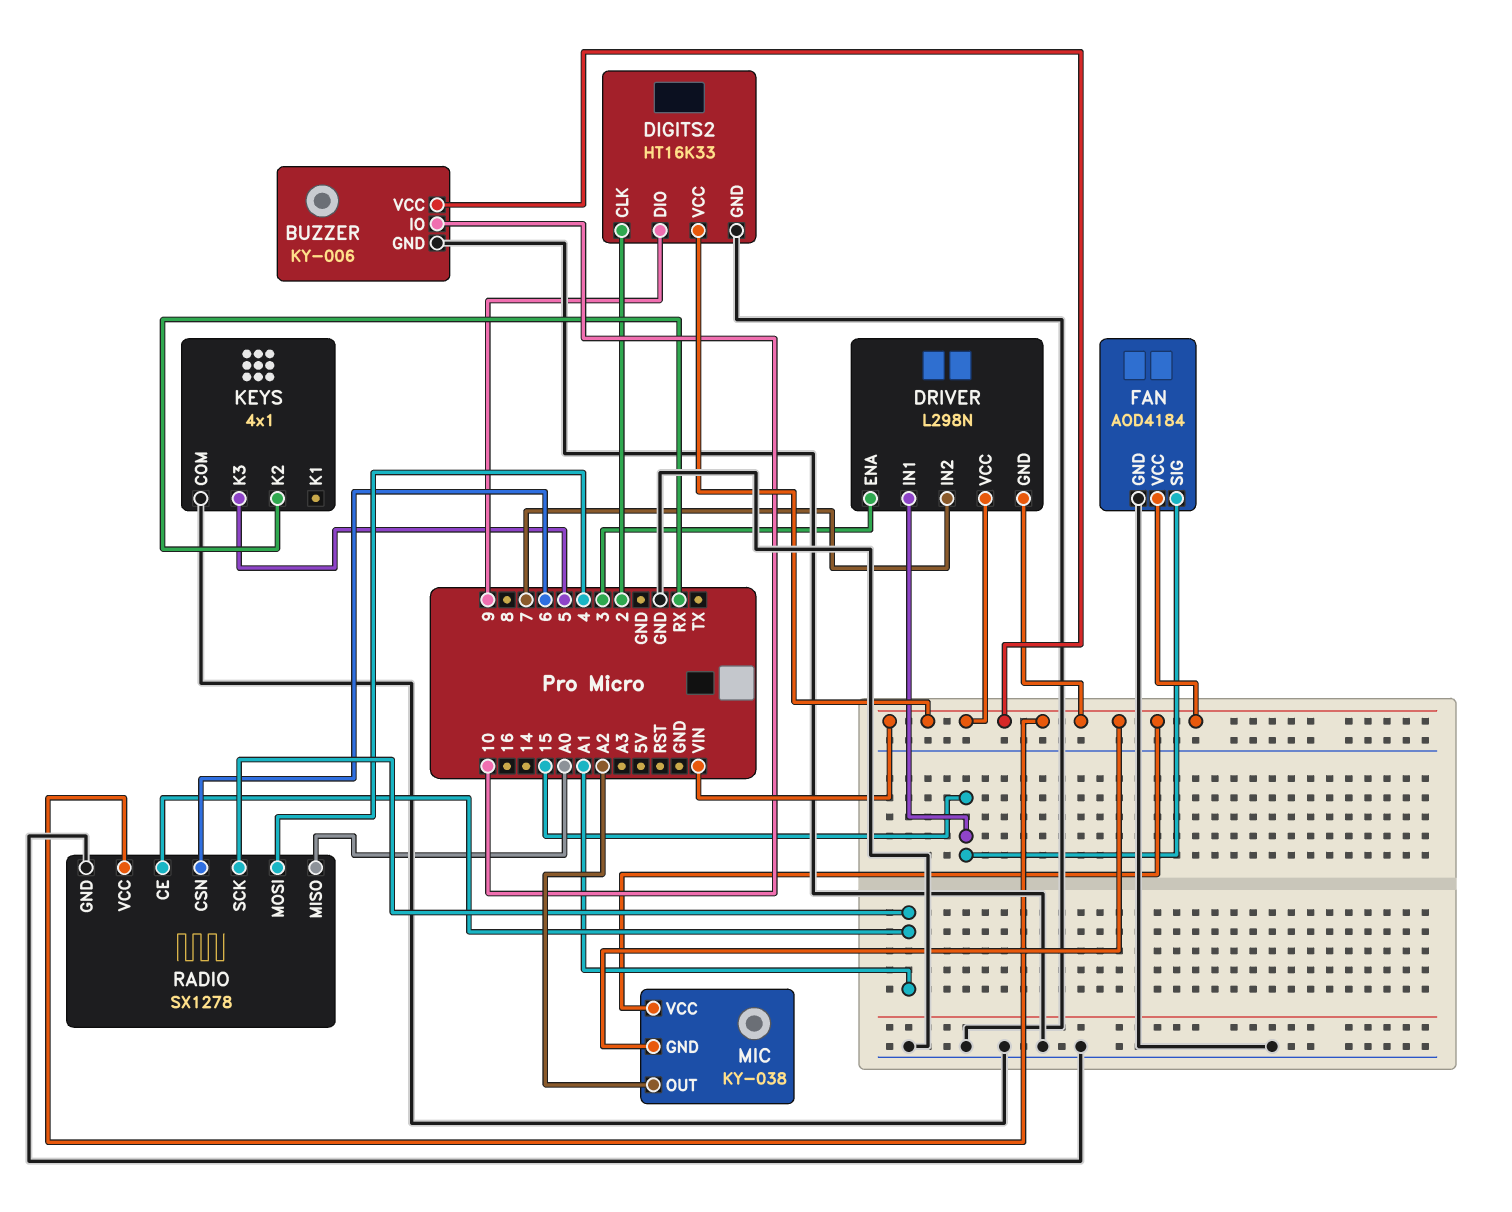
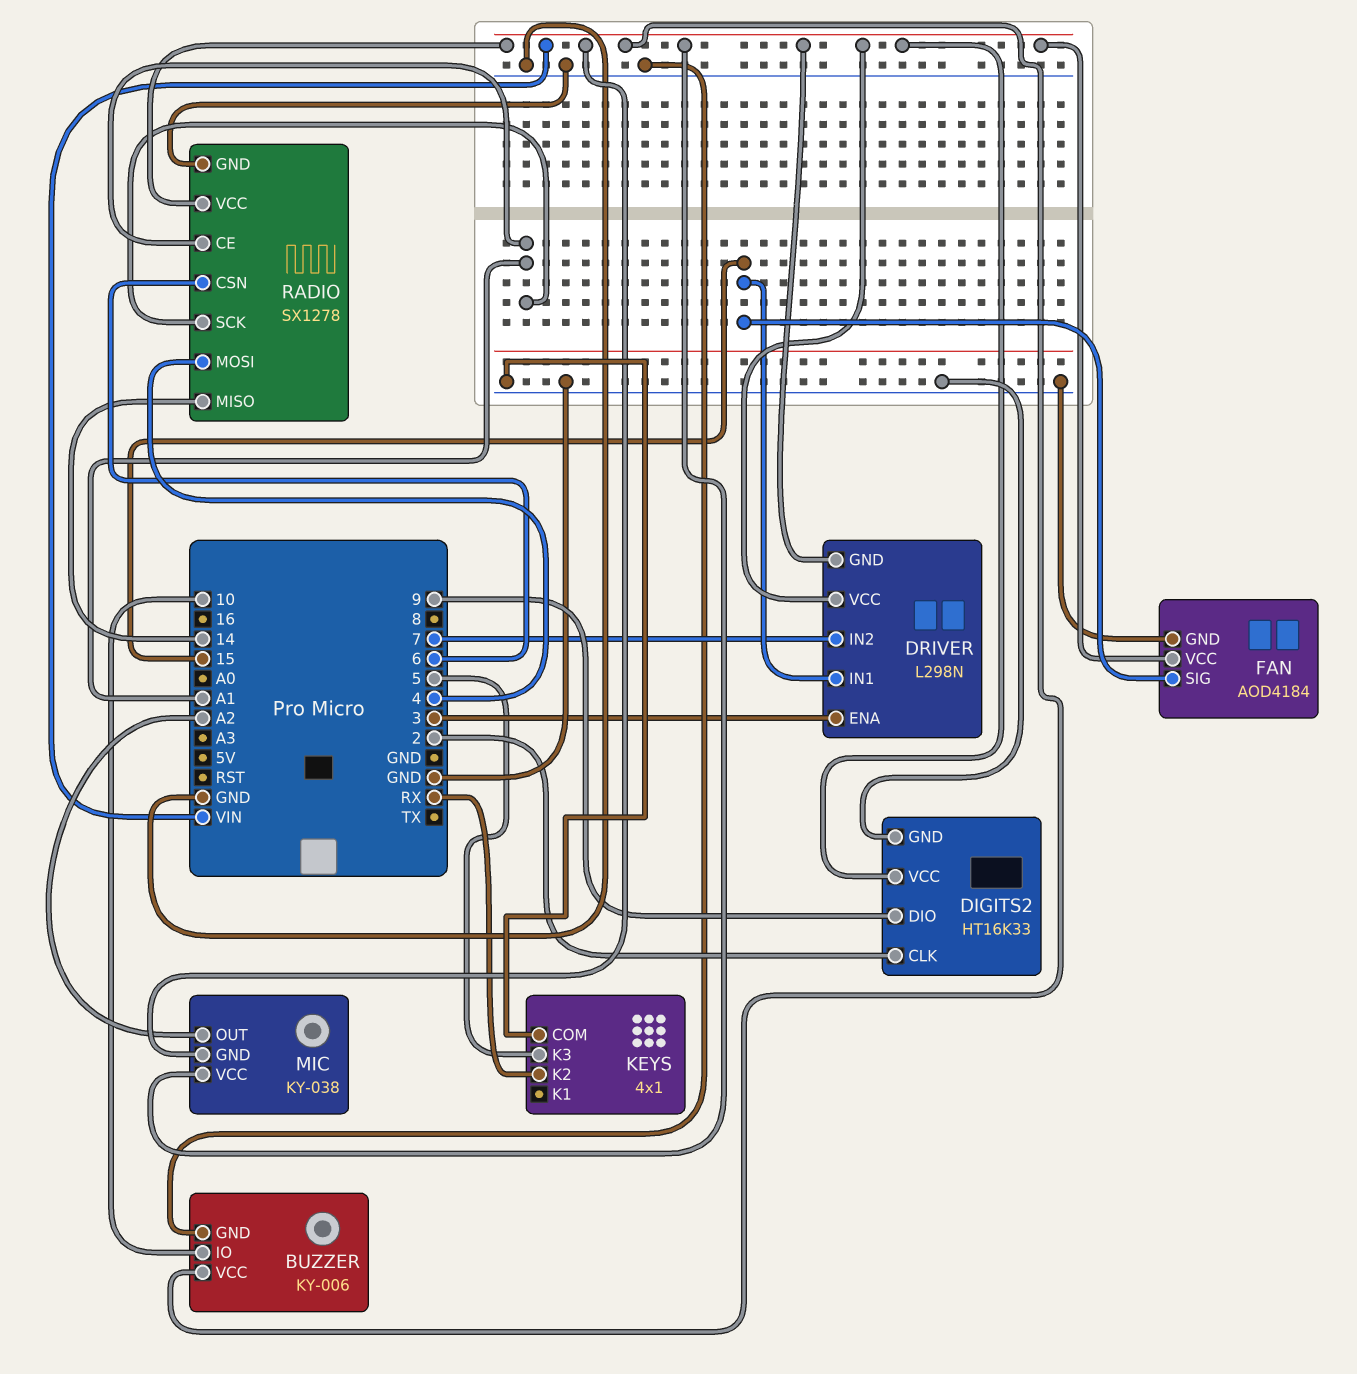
RADIO pin MISO: A0 -> 14

